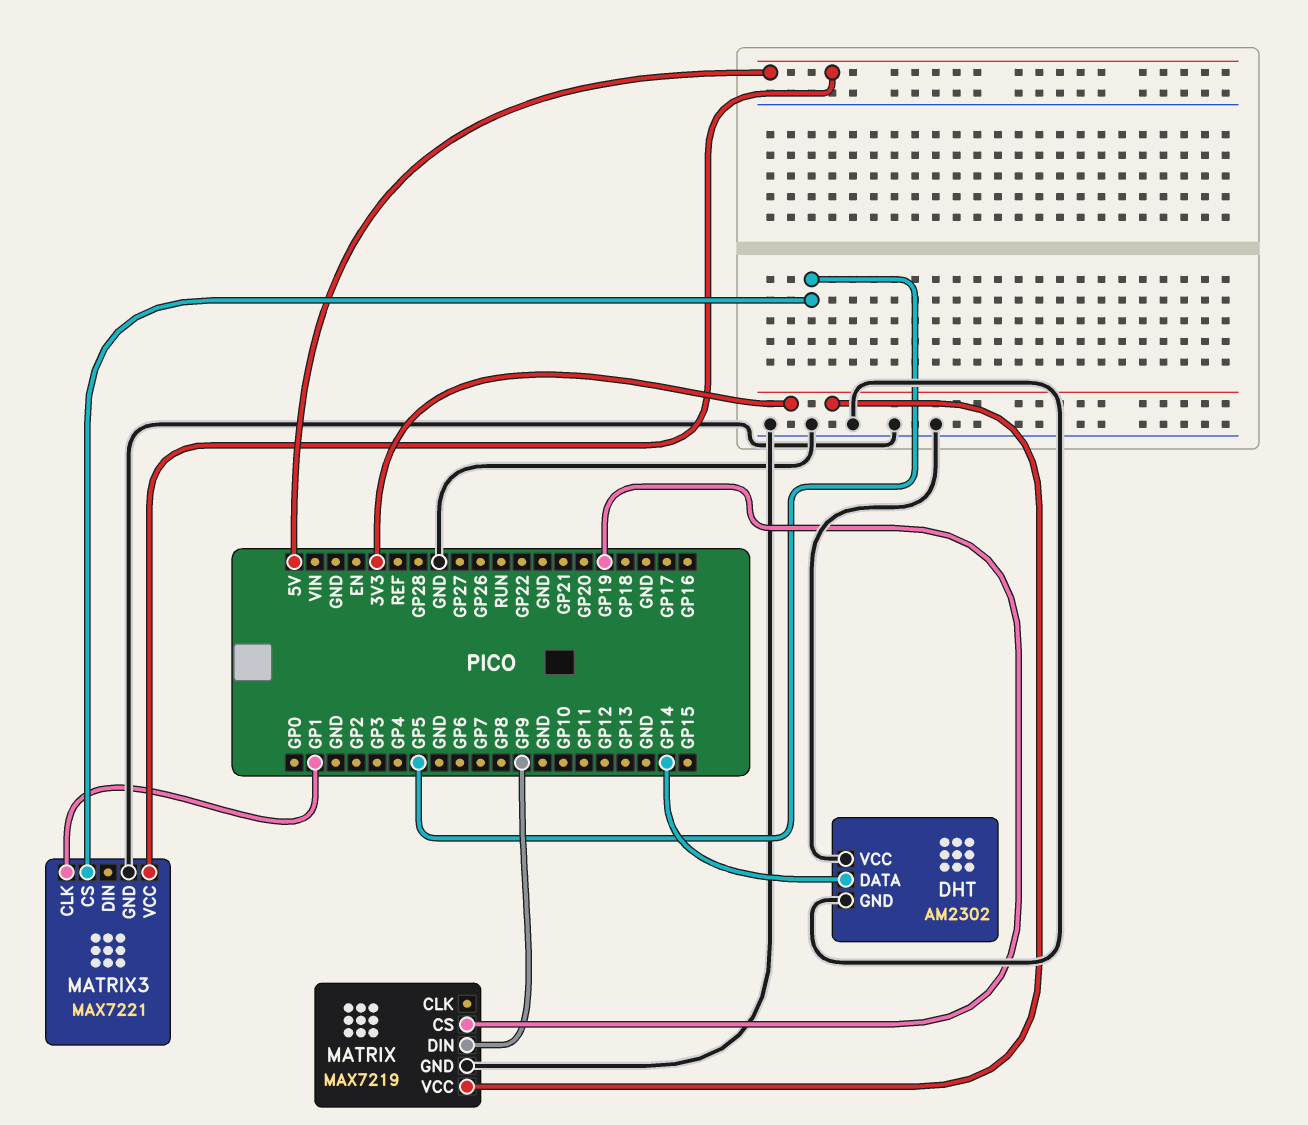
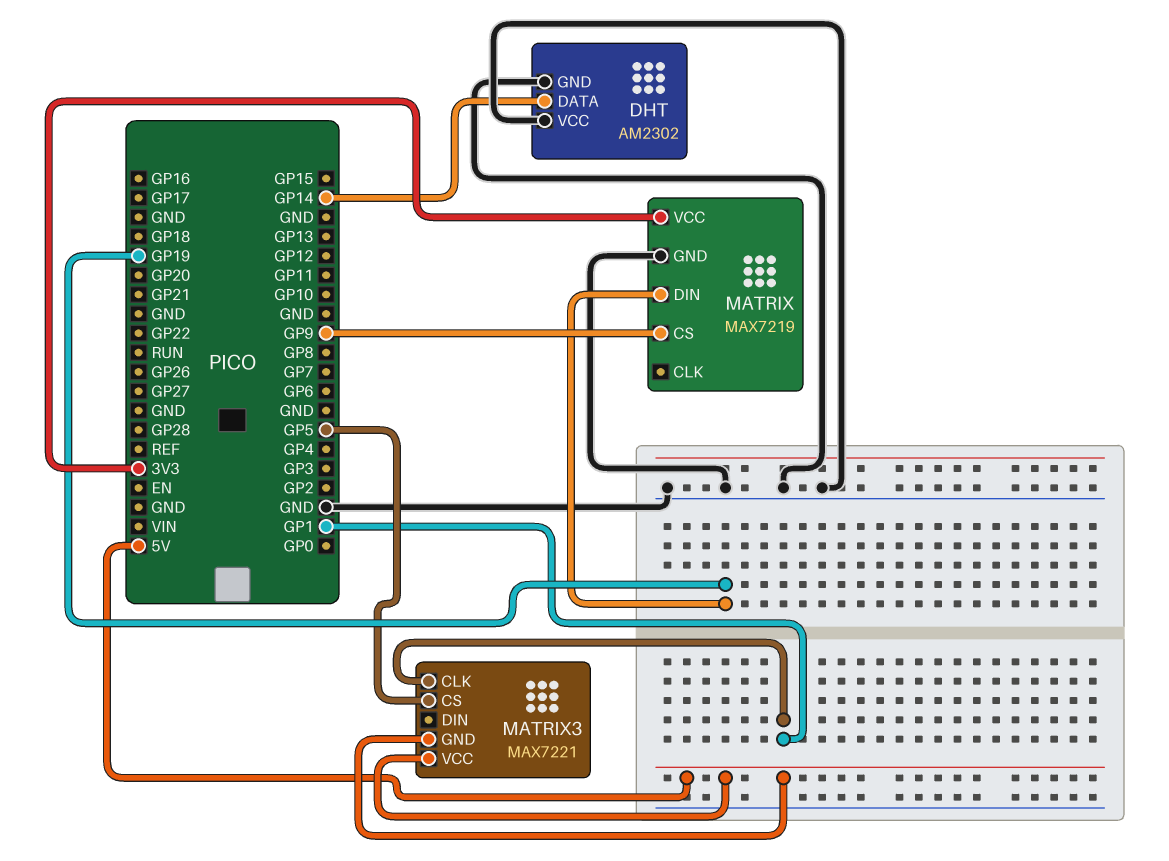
MATRIX pin CS: GP19 -> GP9
MATRIX pin DIN: GP9 -> GP19
MATRIX3 pin GND: GND -> 5V

